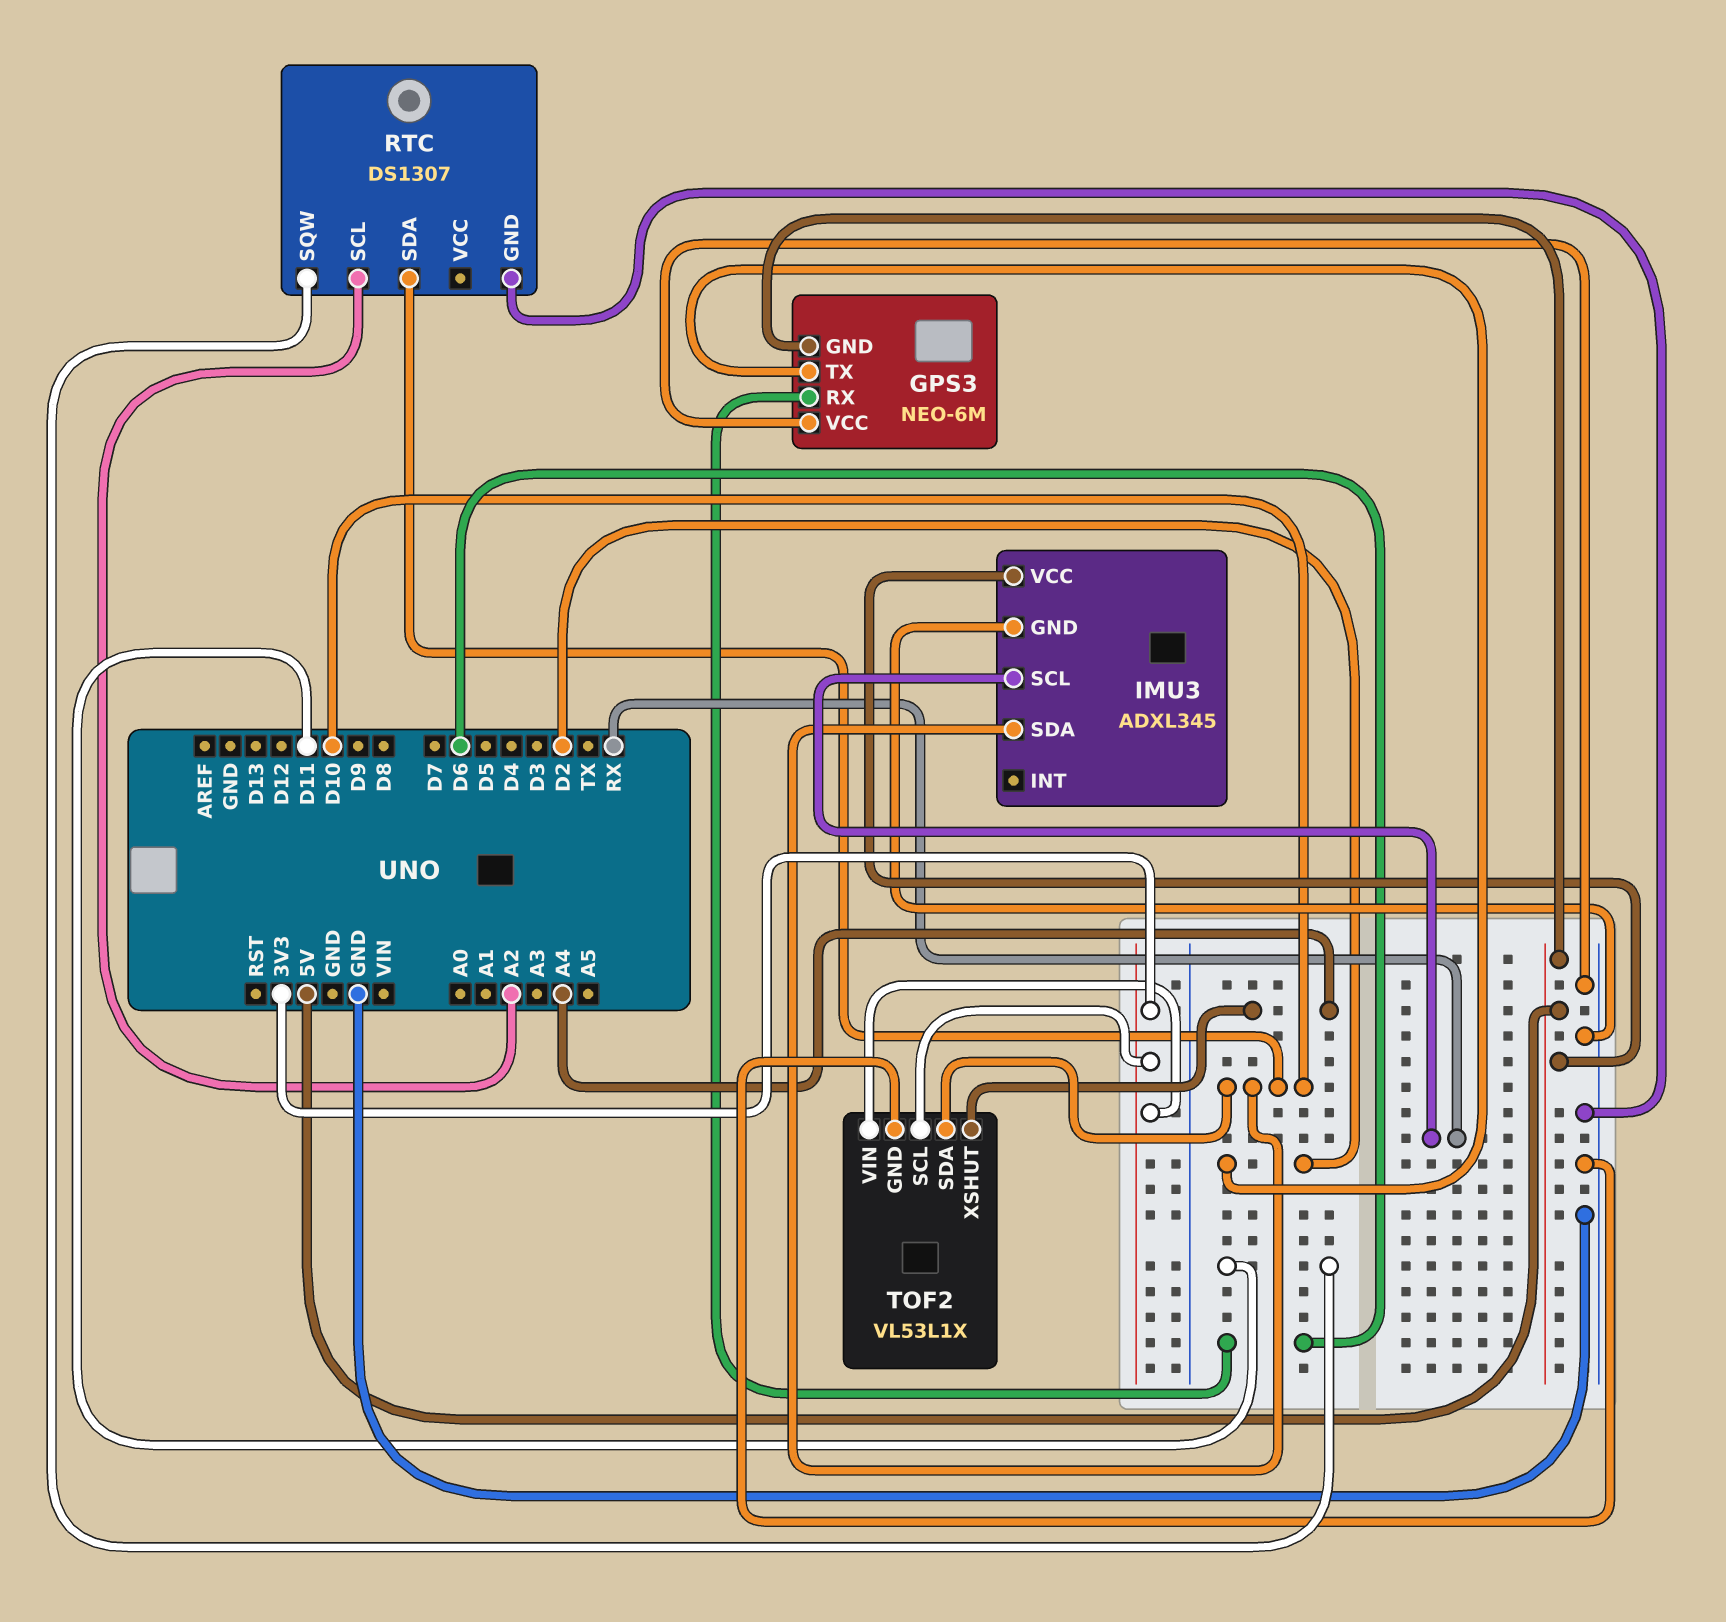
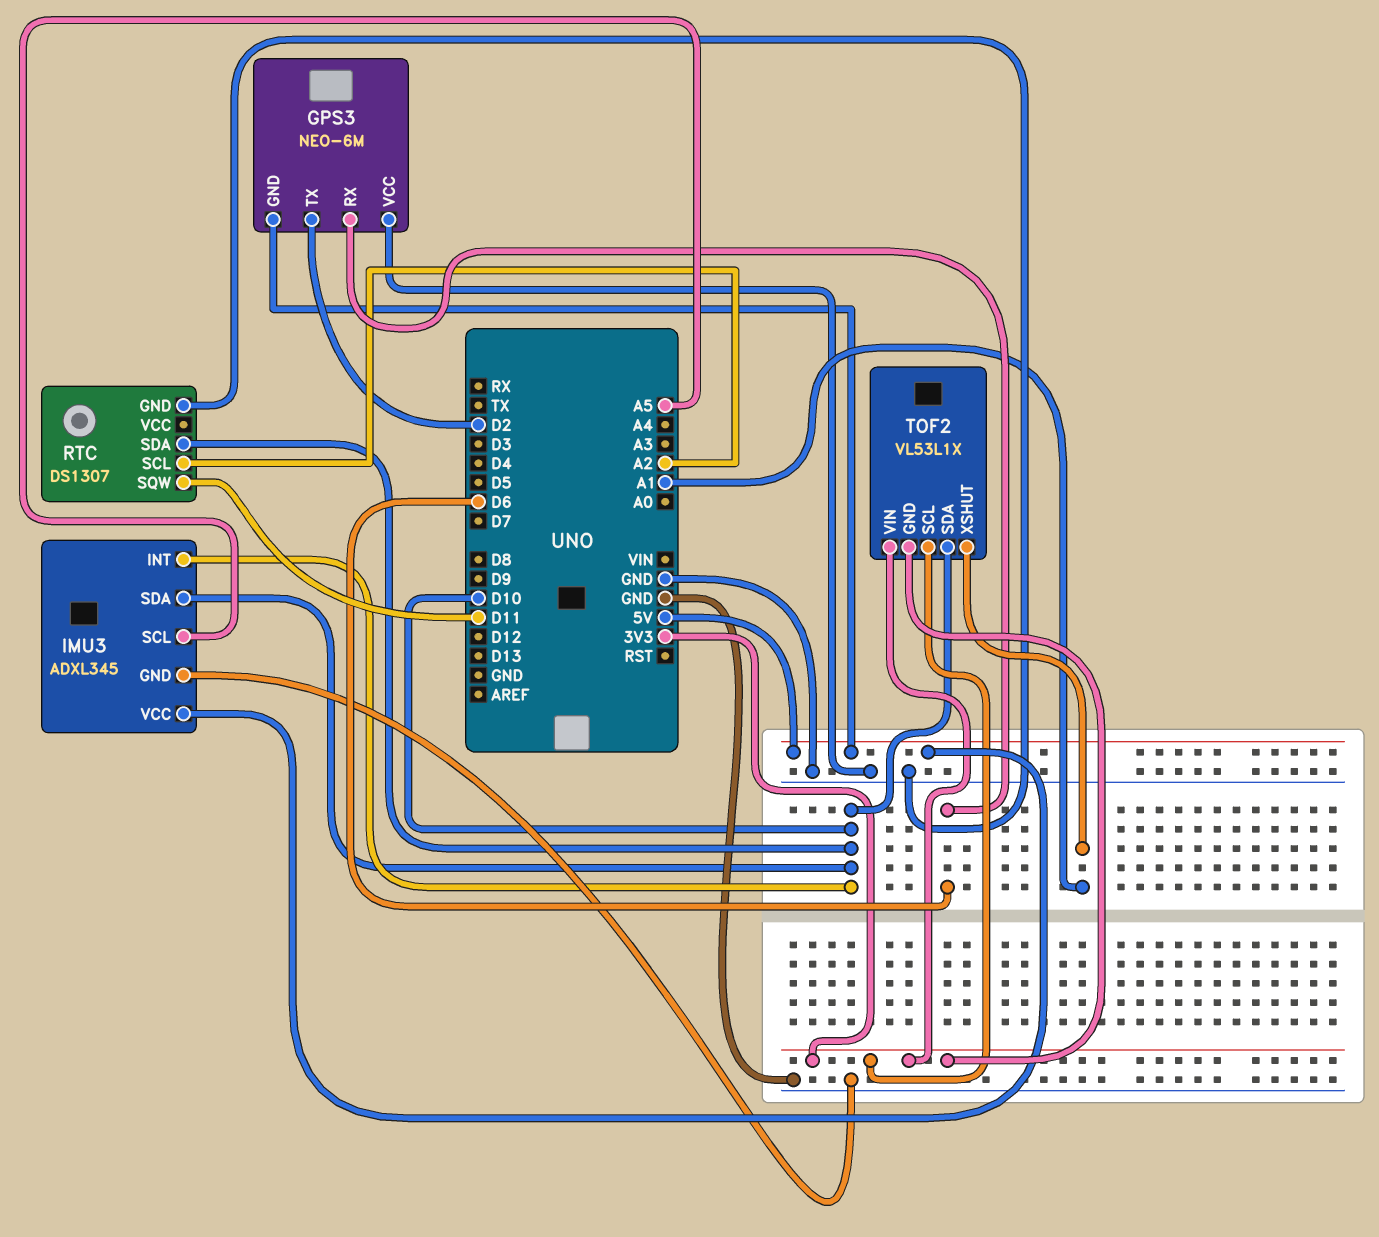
IMU3 pin INT: none -> D10
IMU3 pin SCL: RX -> A5
TOF2 pin GND: GND -> 3V3
TOF2 pin XSHUT: A4 -> A1

